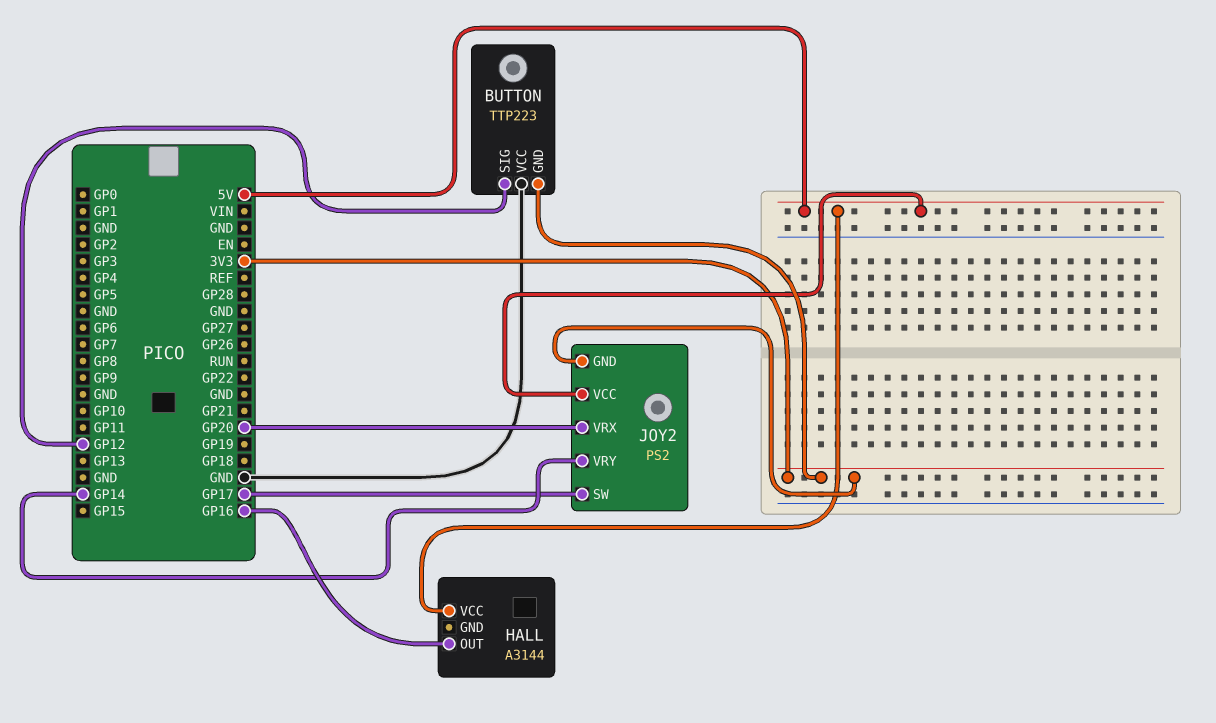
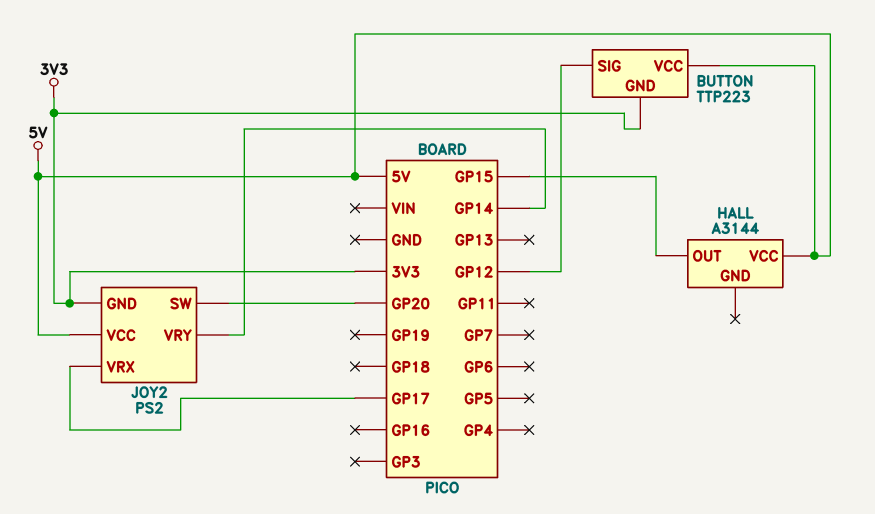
BUTTON pin VCC: GND -> 5V
HALL pin OUT: GP16 -> GP15
JOY2 pin SW: GP17 -> GP20
JOY2 pin VRX: GP20 -> GP17

